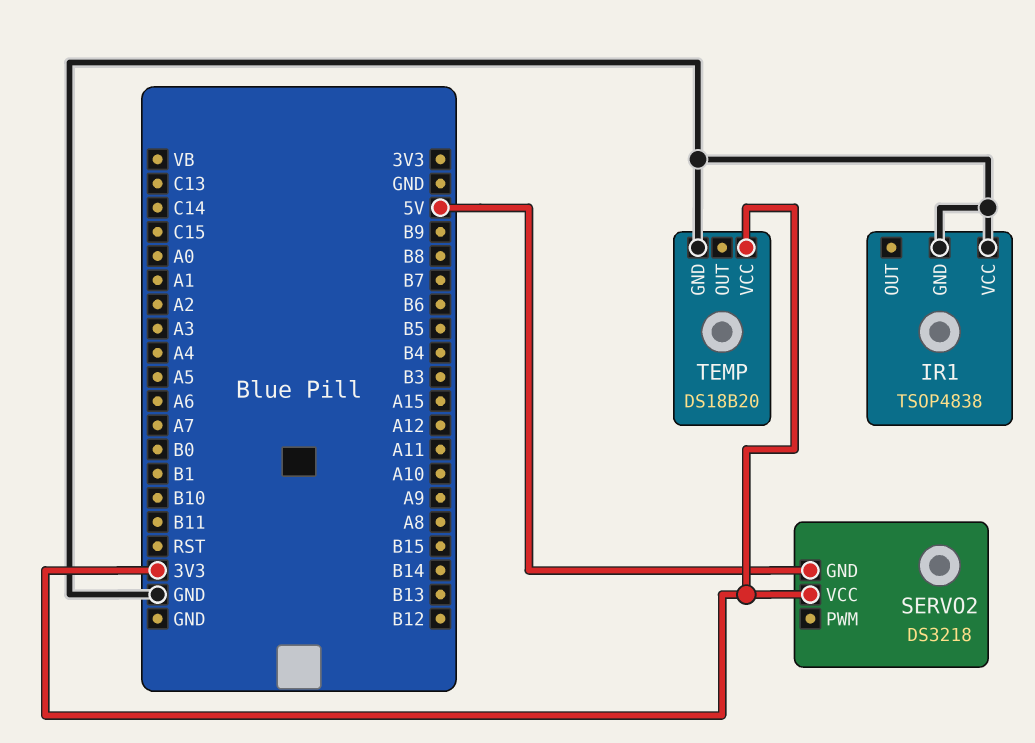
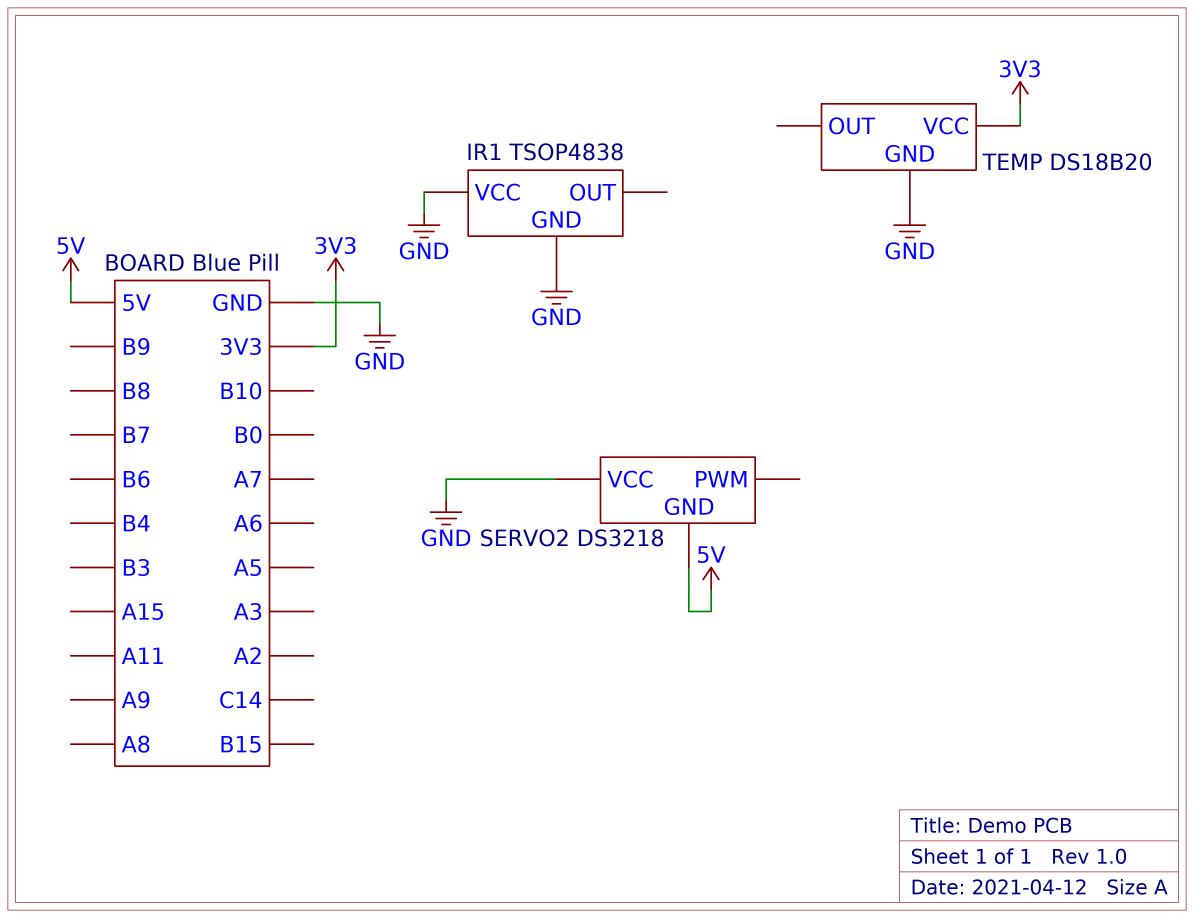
SERVO2 pin VCC: 3V3 -> GND

